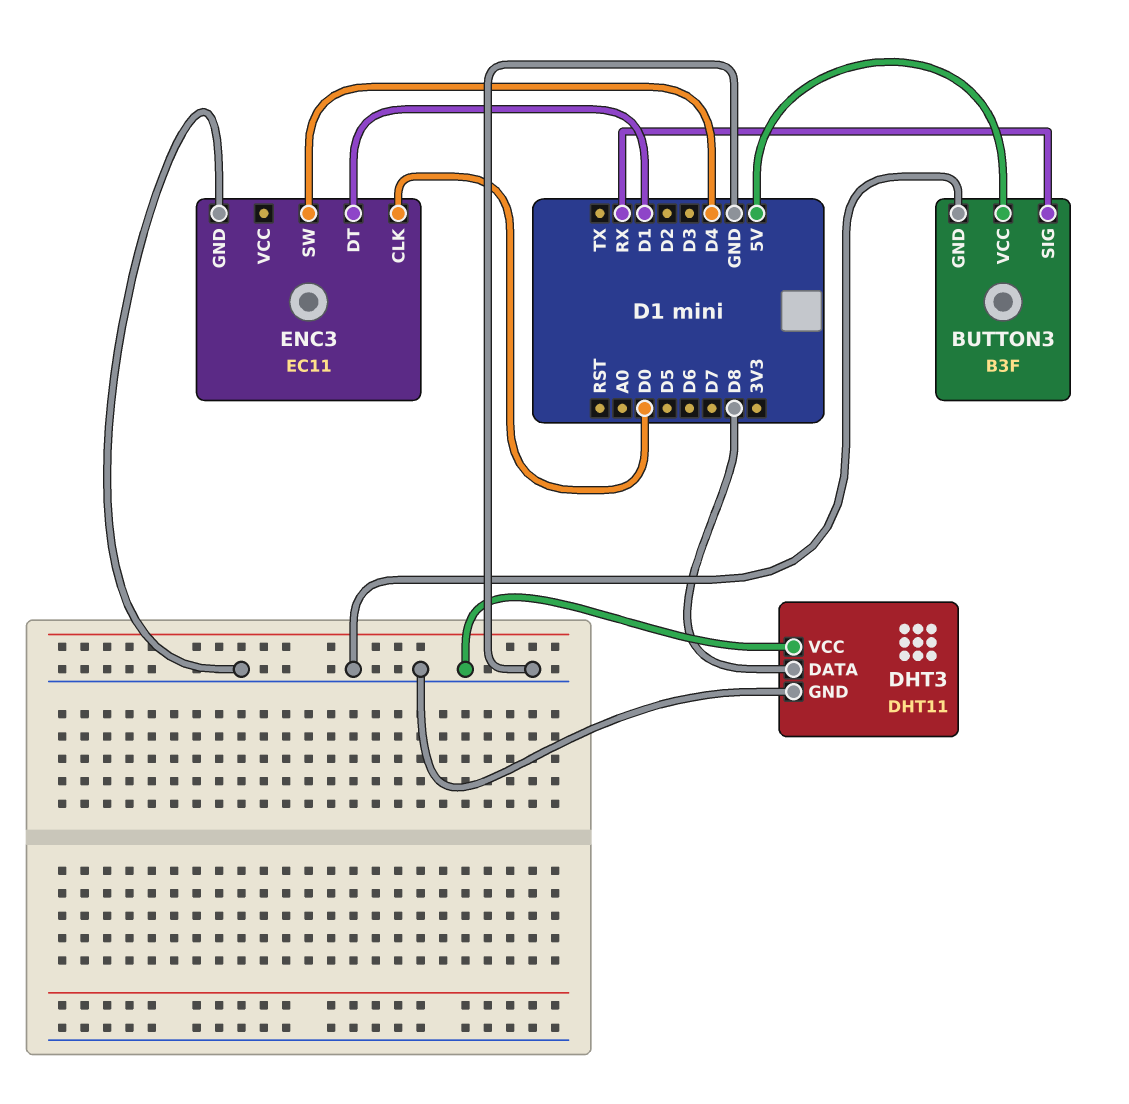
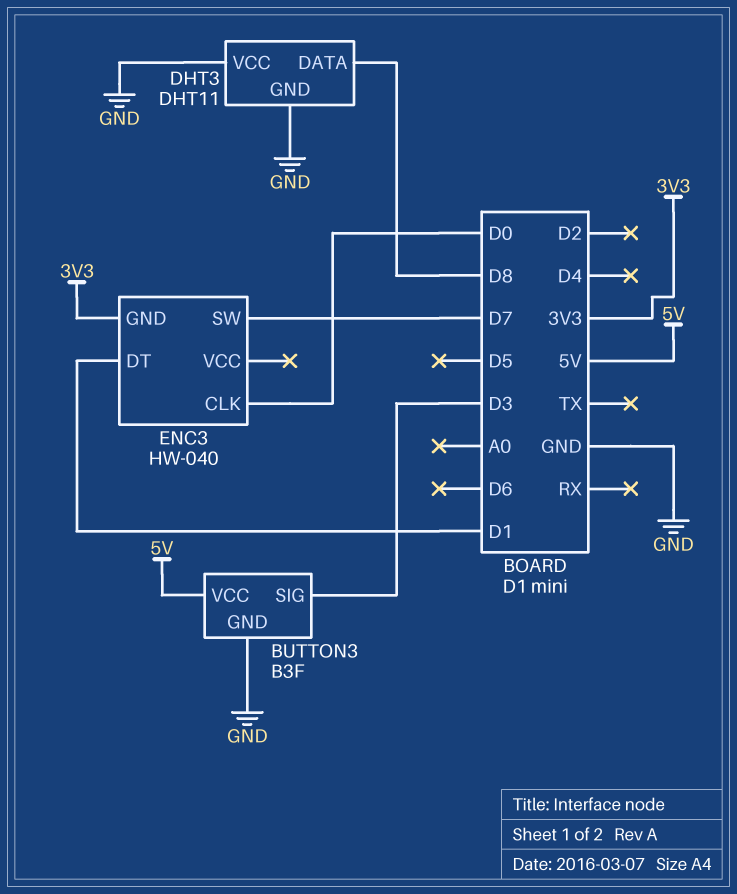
BUTTON3 pin SIG: RX -> D3
ENC3: EC11 -> HW-040
ENC3 pin GND: GND -> 3V3
ENC3 pin SW: D4 -> D7

